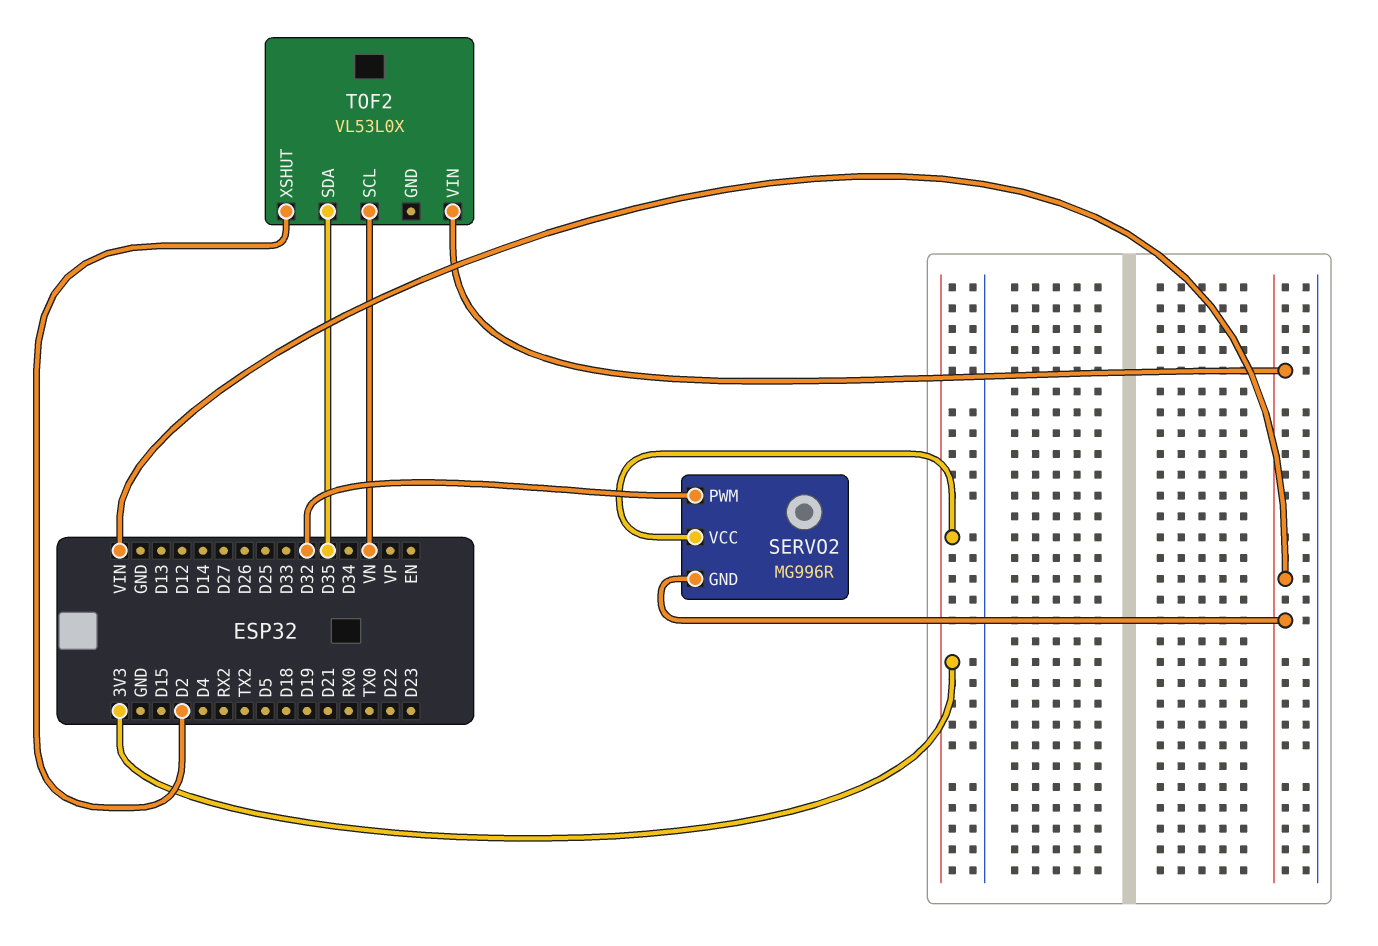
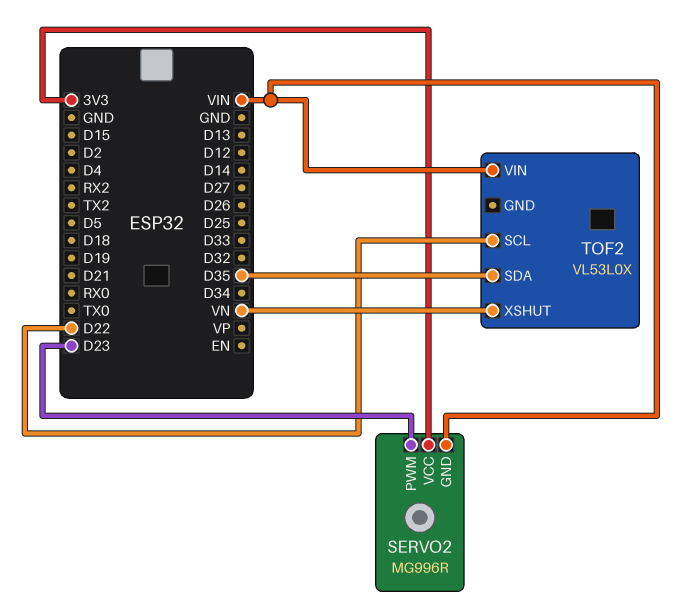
SERVO2 pin PWM: D32 -> D23
TOF2 pin SCL: VN -> D22
TOF2 pin XSHUT: D2 -> VN

